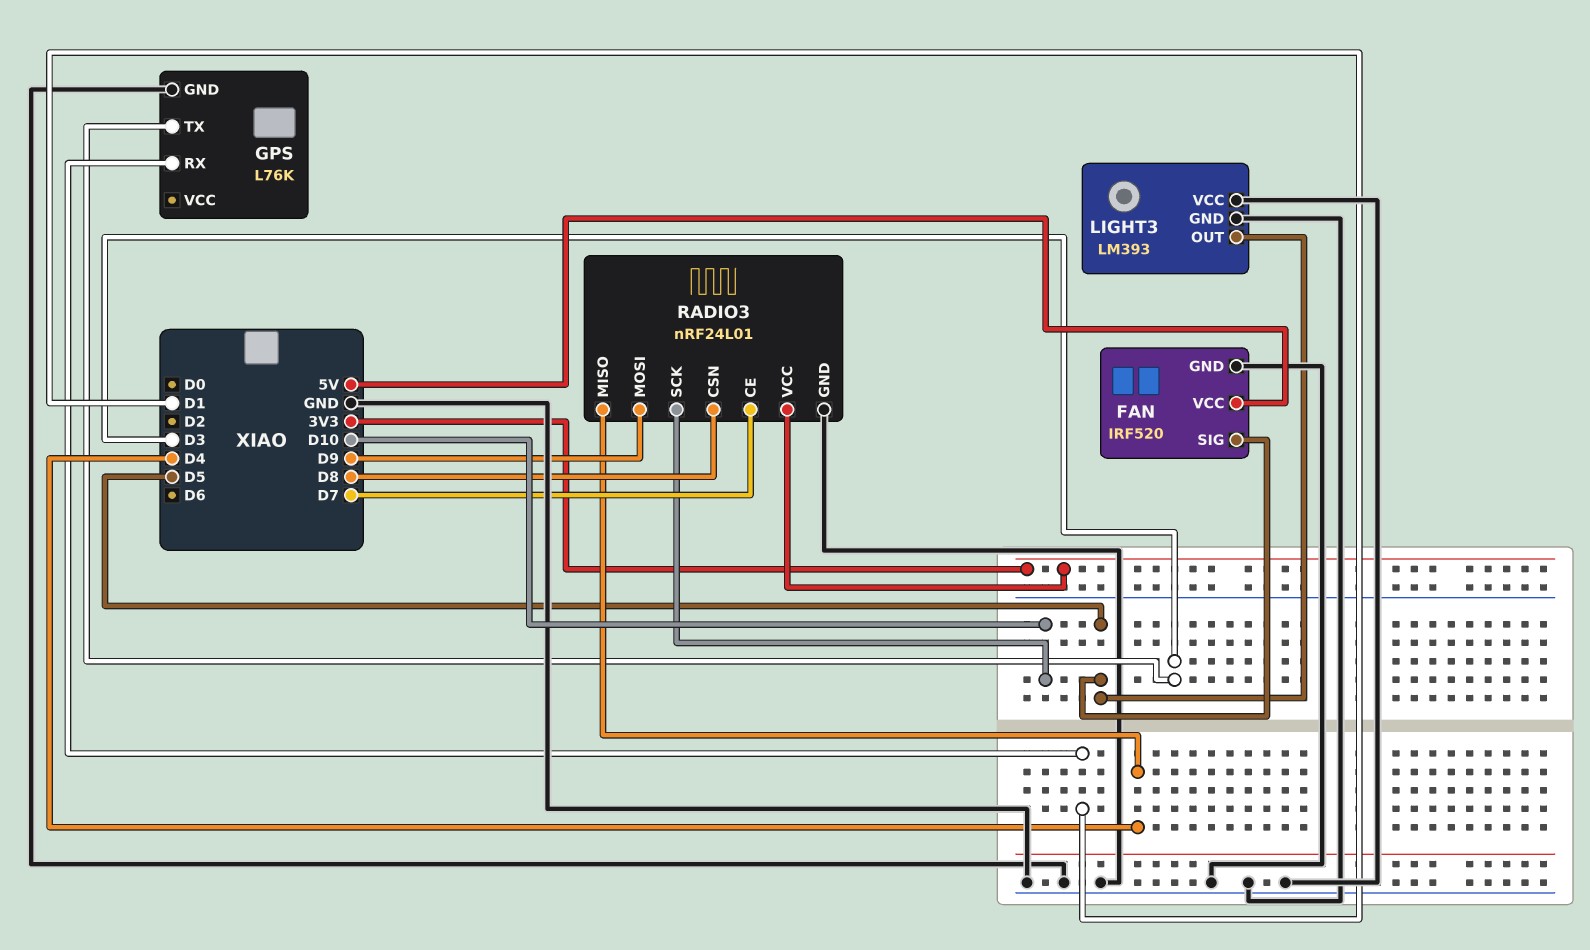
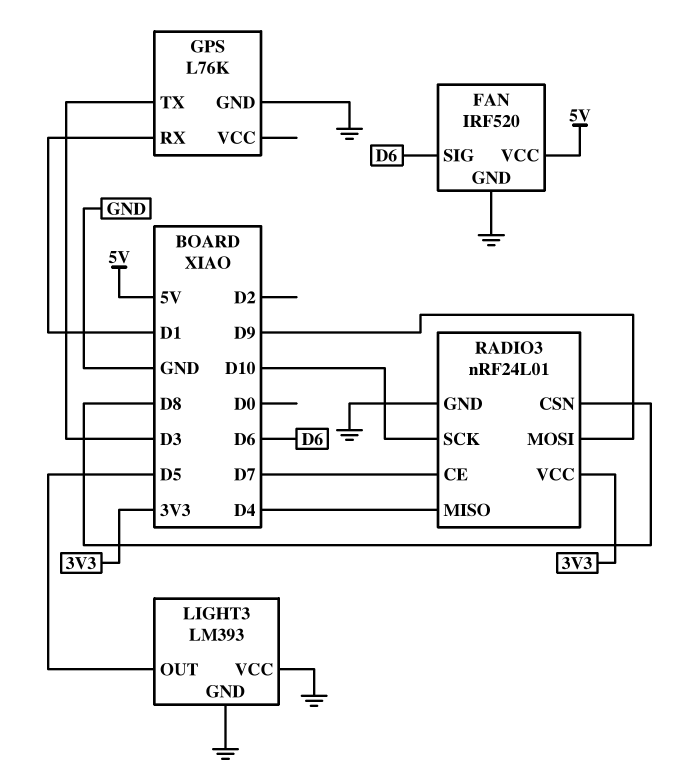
FAN pin SIG: D5 -> D6

